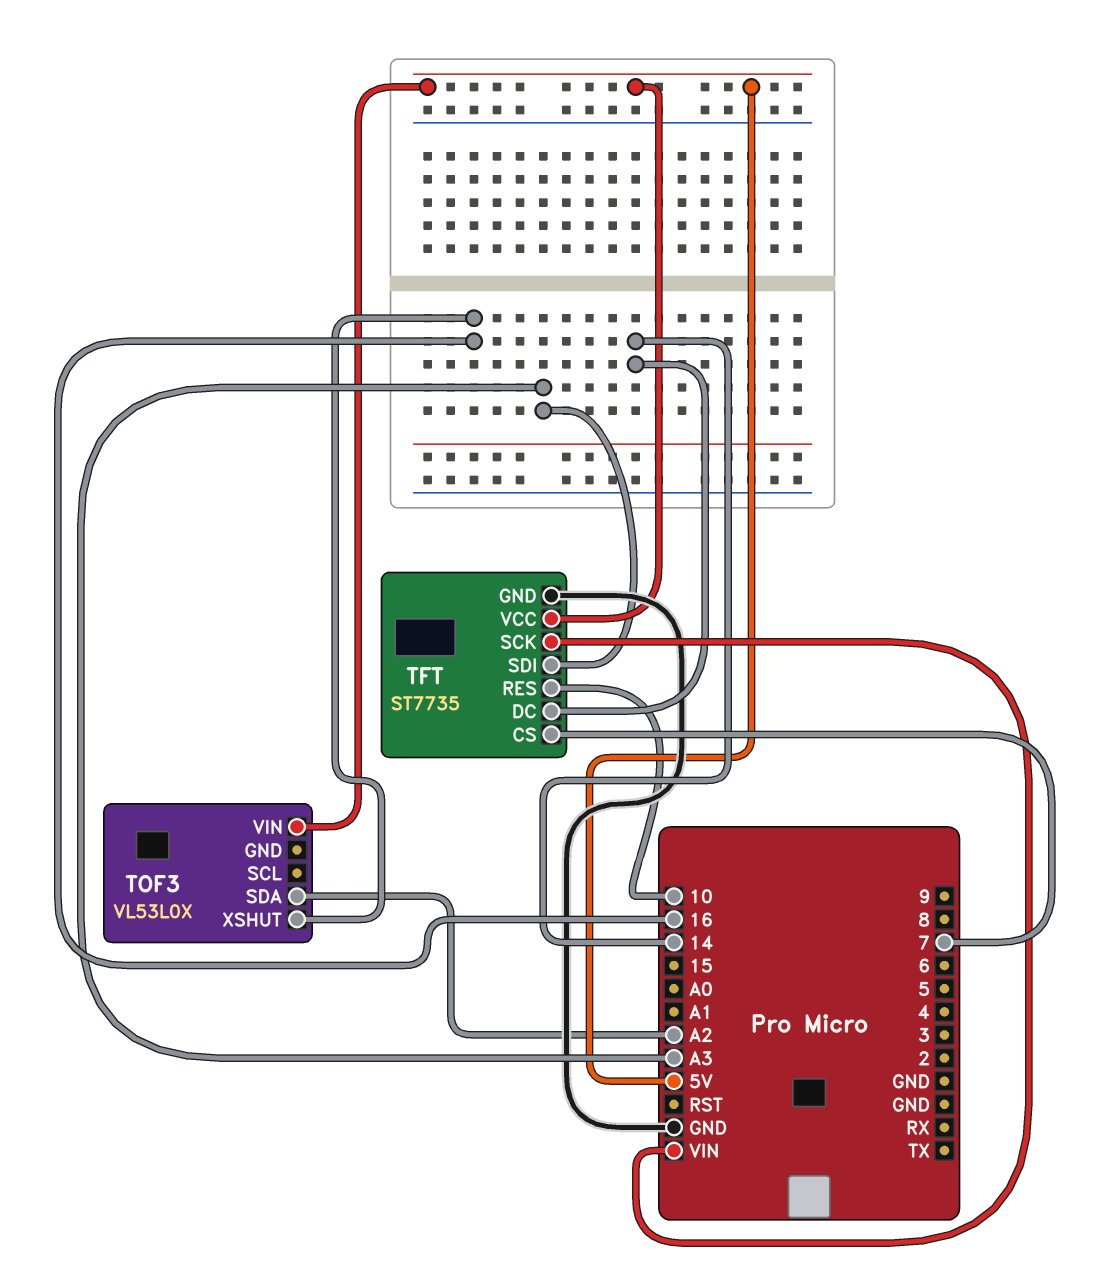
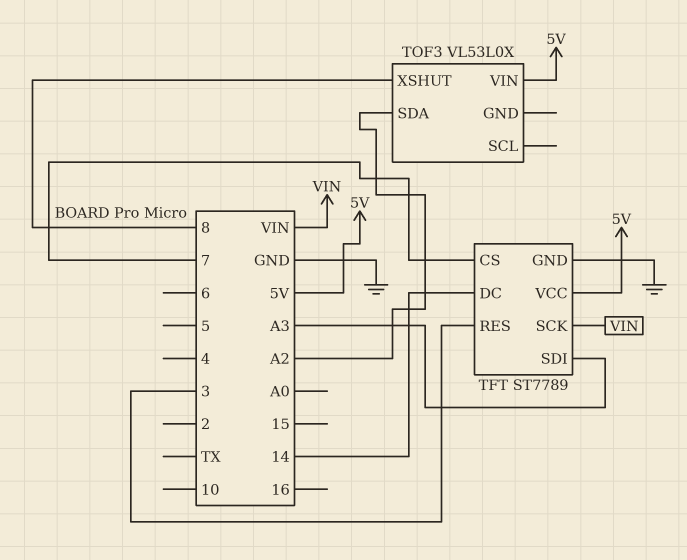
TFT: ST7735 -> ST7789
TFT pin RES: 10 -> 3
TOF3 pin XSHUT: 16 -> 8

